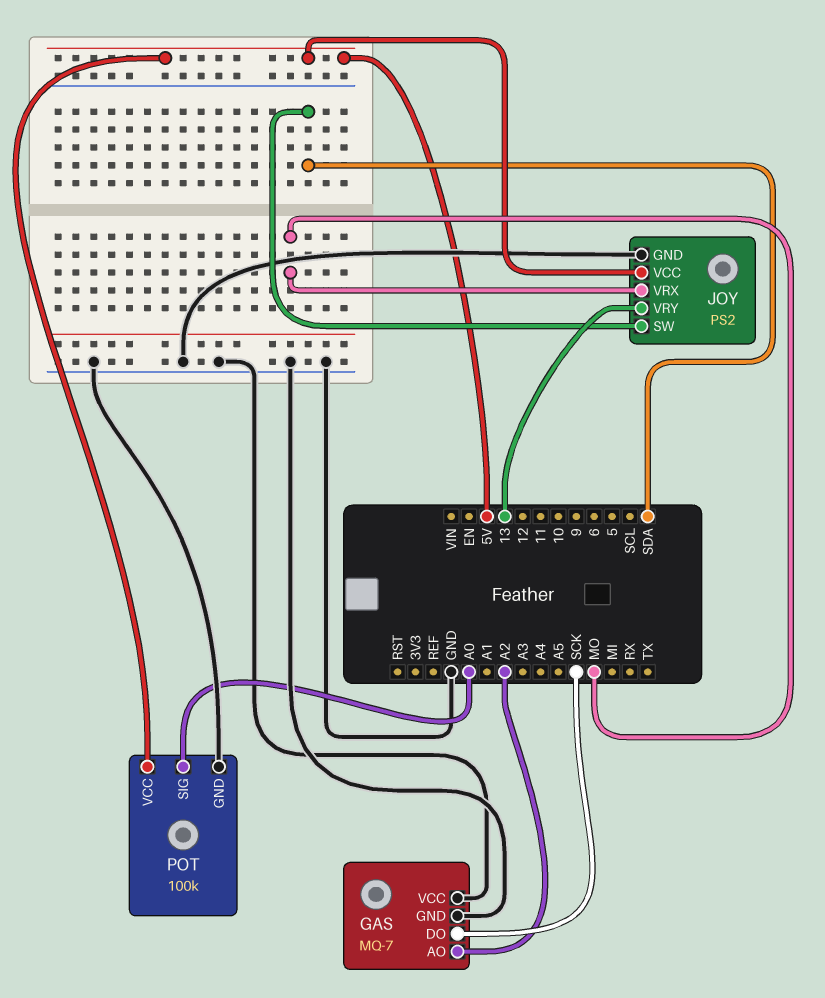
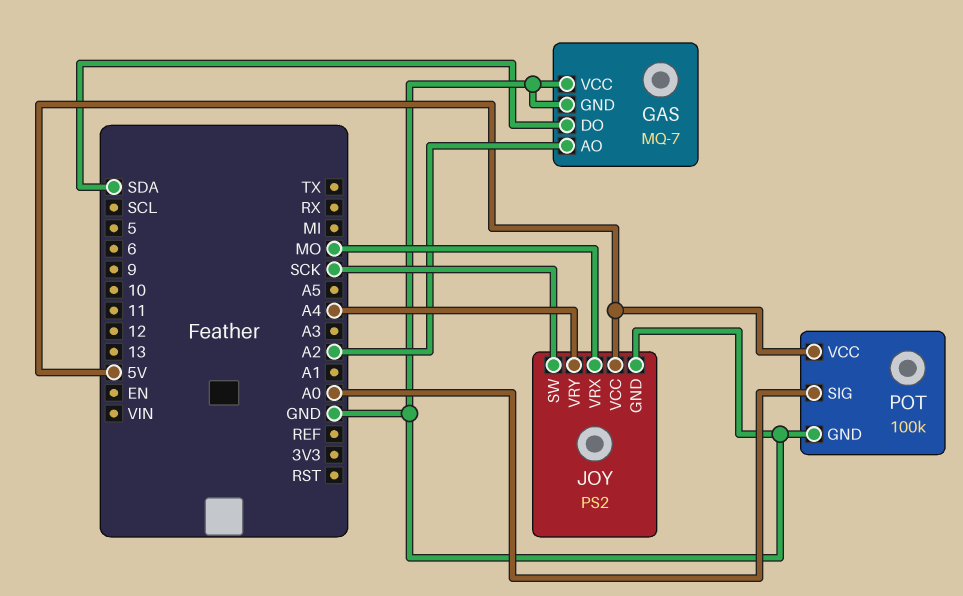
GAS pin DO: SCK -> SDA
JOY pin SW: SDA -> SCK
JOY pin VRY: 13 -> A4

